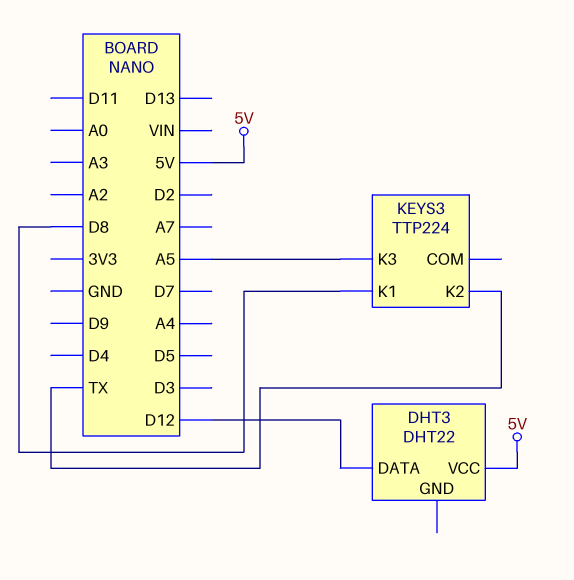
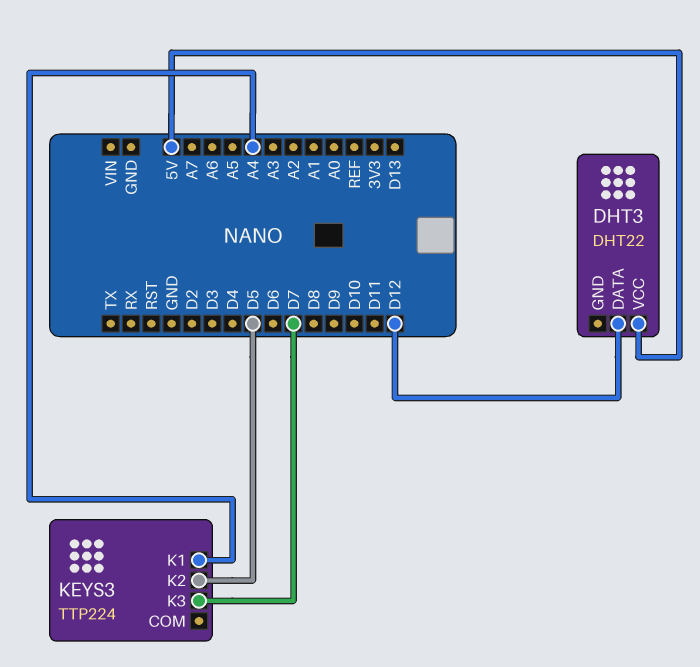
KEYS3 pin K1: D8 -> A4
KEYS3 pin K2: TX -> D5
KEYS3 pin K3: A5 -> D7

